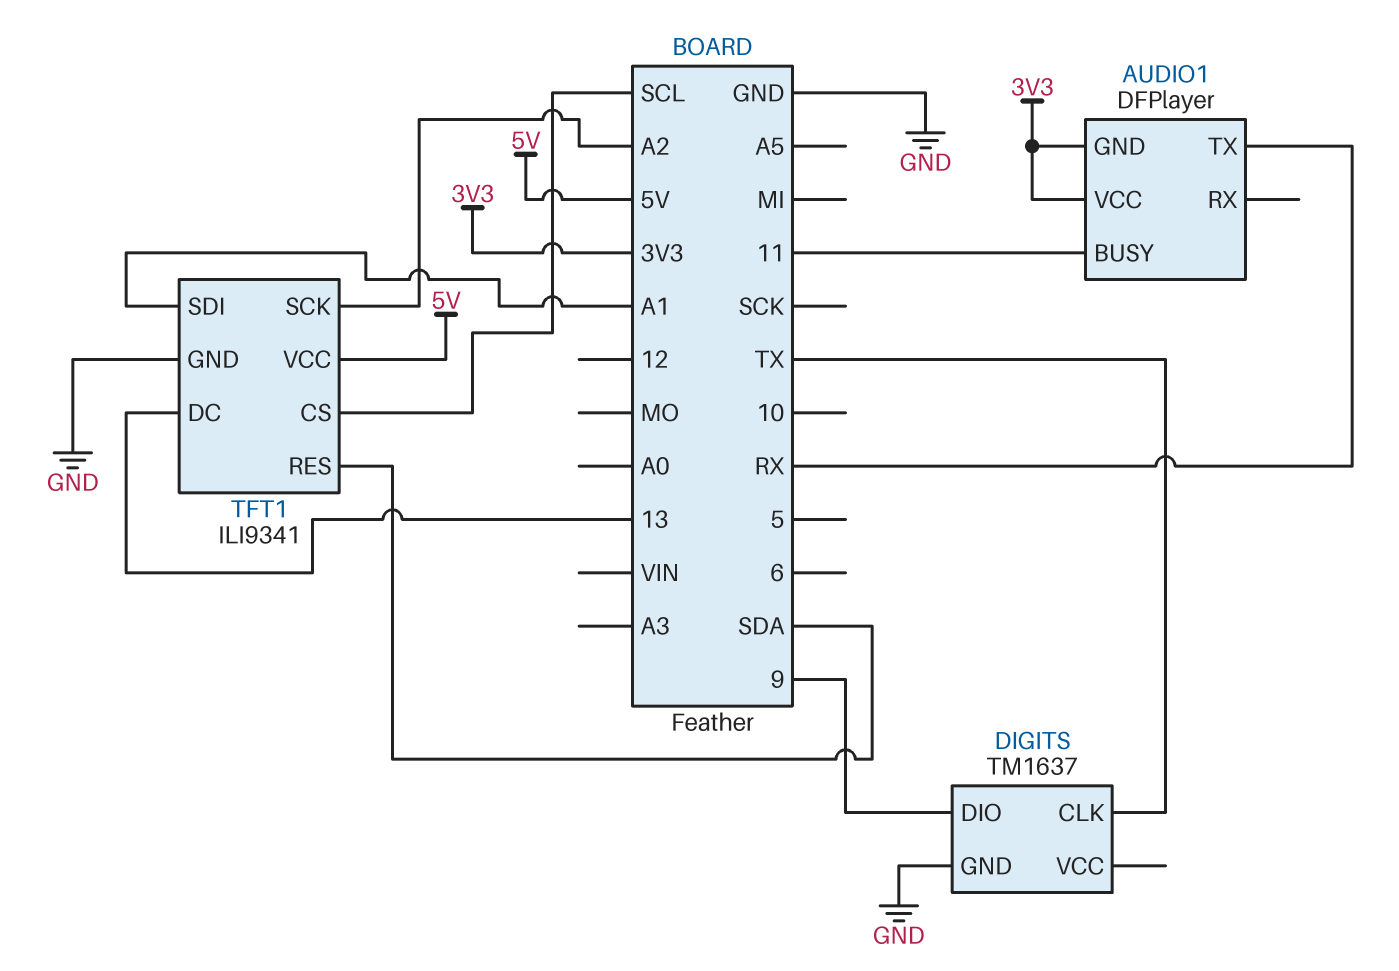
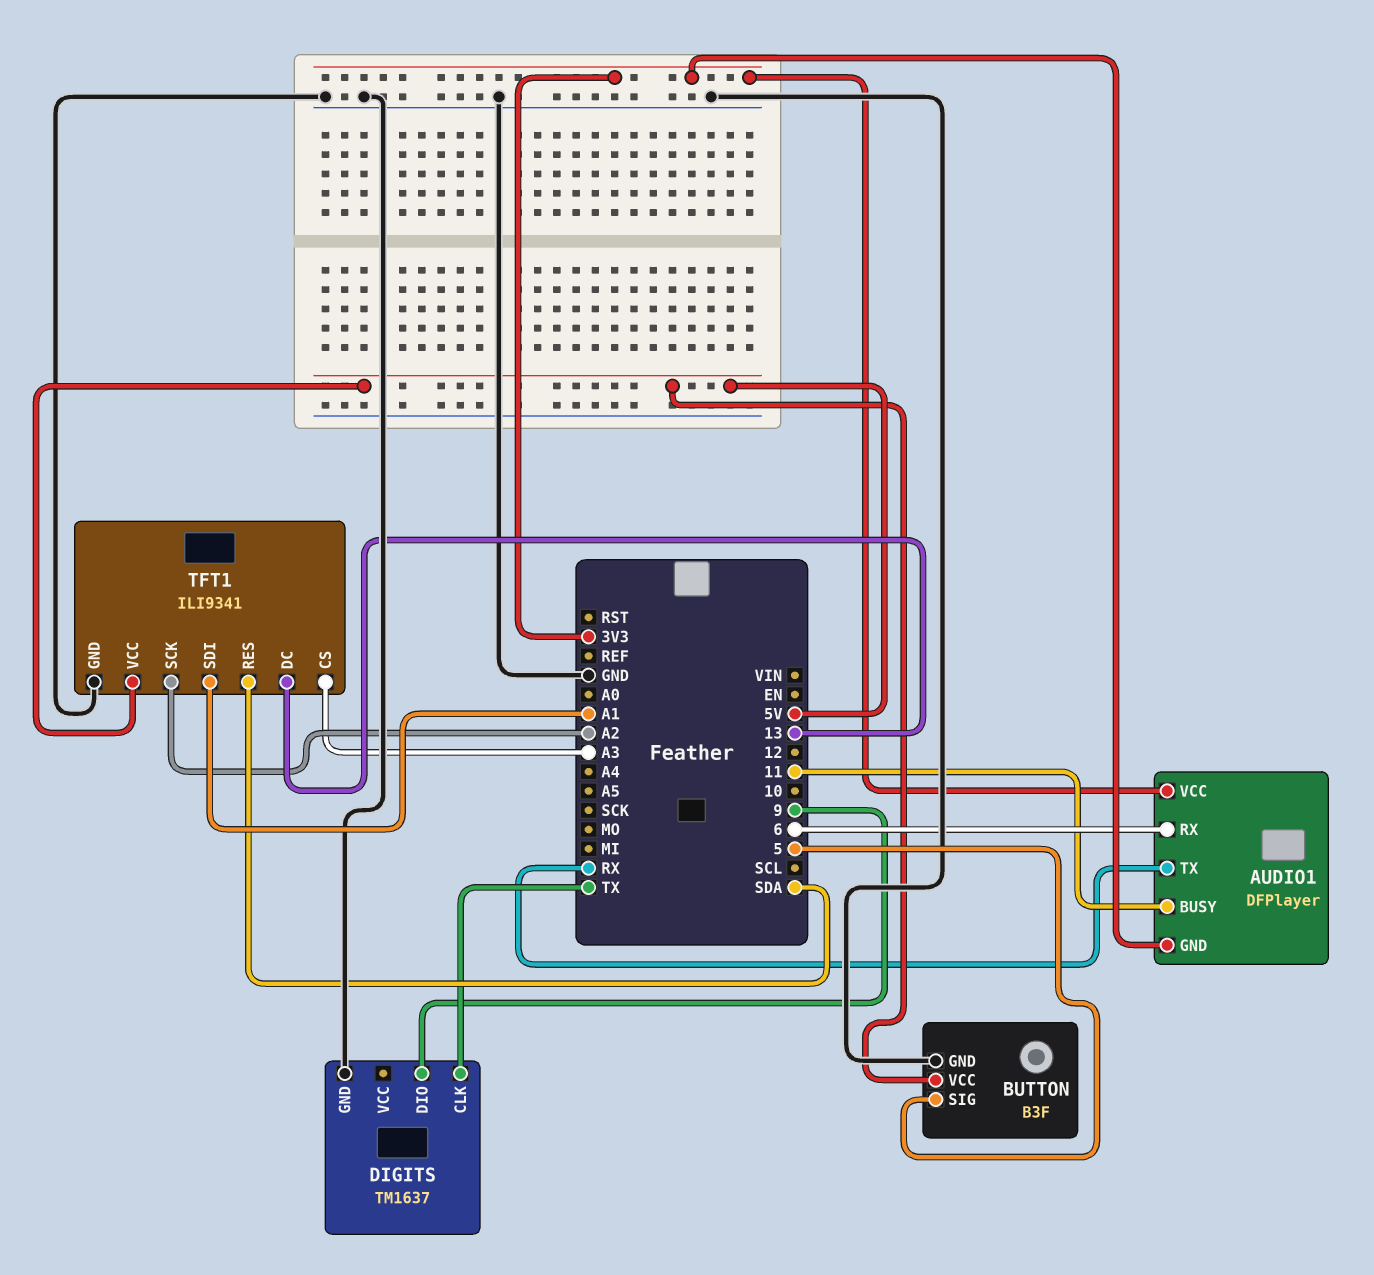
AUDIO1 pin RX: none -> 6
BUTTON: none -> B3F
BUTTON pin GND: none -> GND
BUTTON pin SIG: none -> 5
BUTTON pin VCC: none -> 5V
TFT1 pin CS: SCL -> A3

